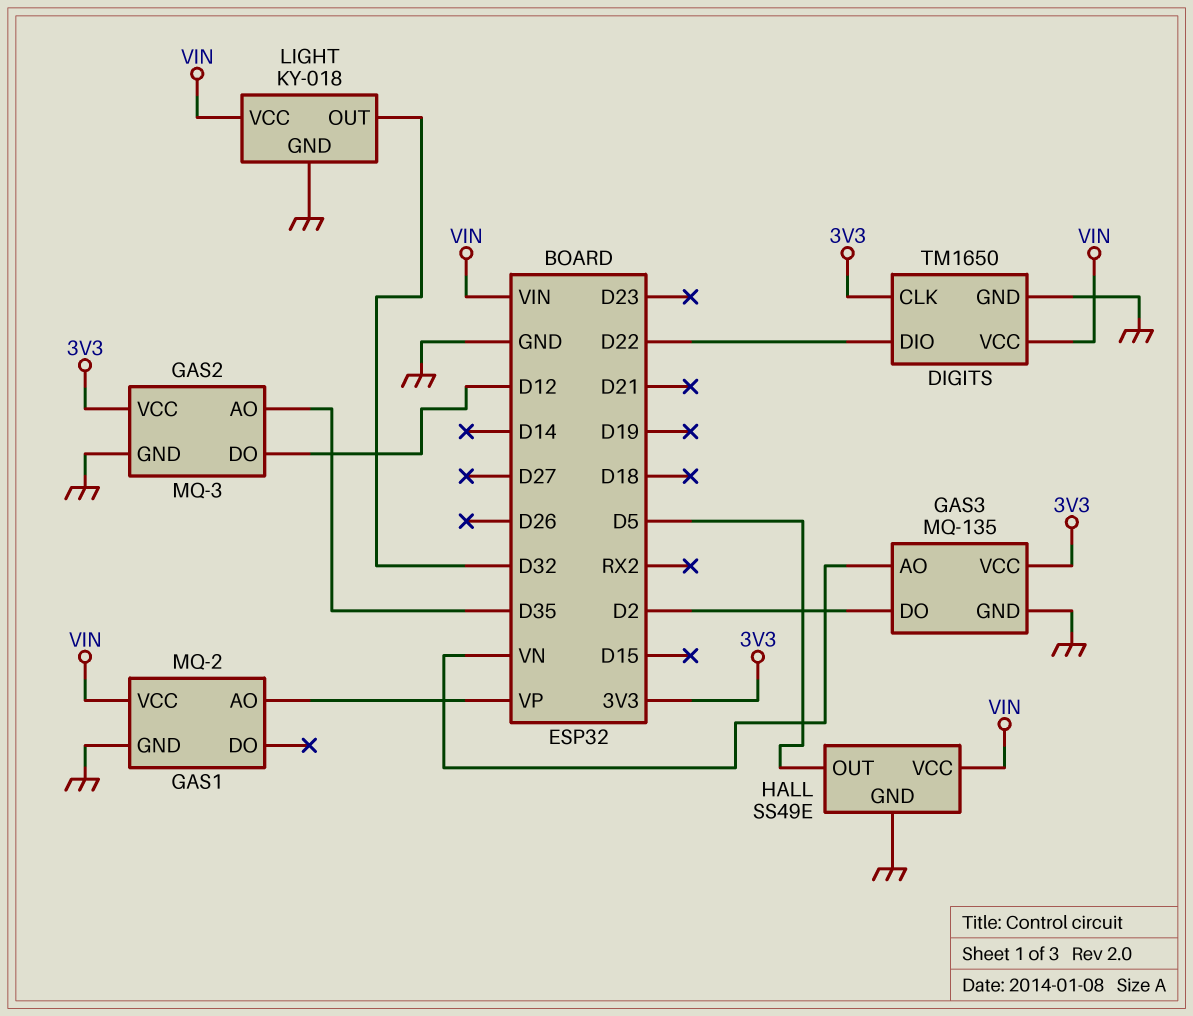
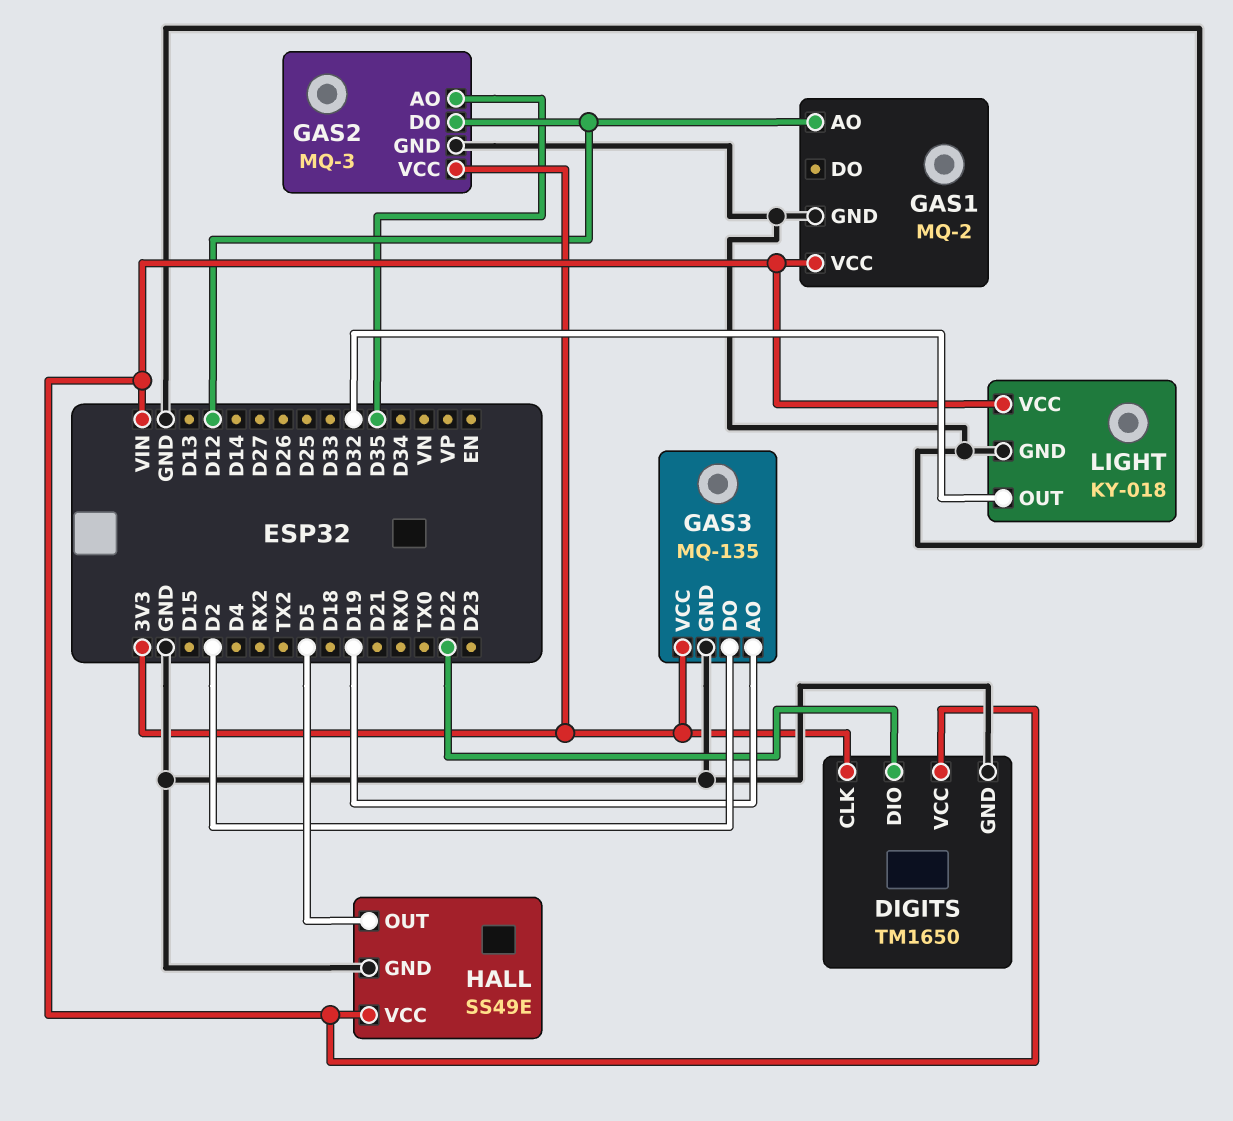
GAS1 pin AO: VP -> D12
GAS3 pin AO: VN -> D19

